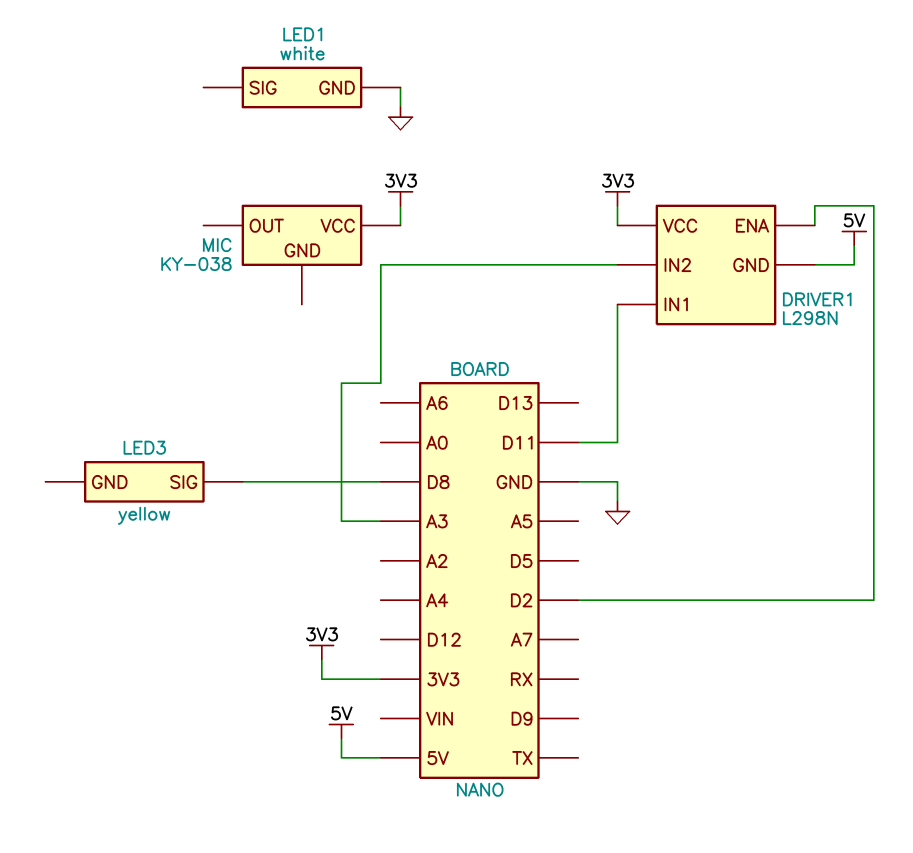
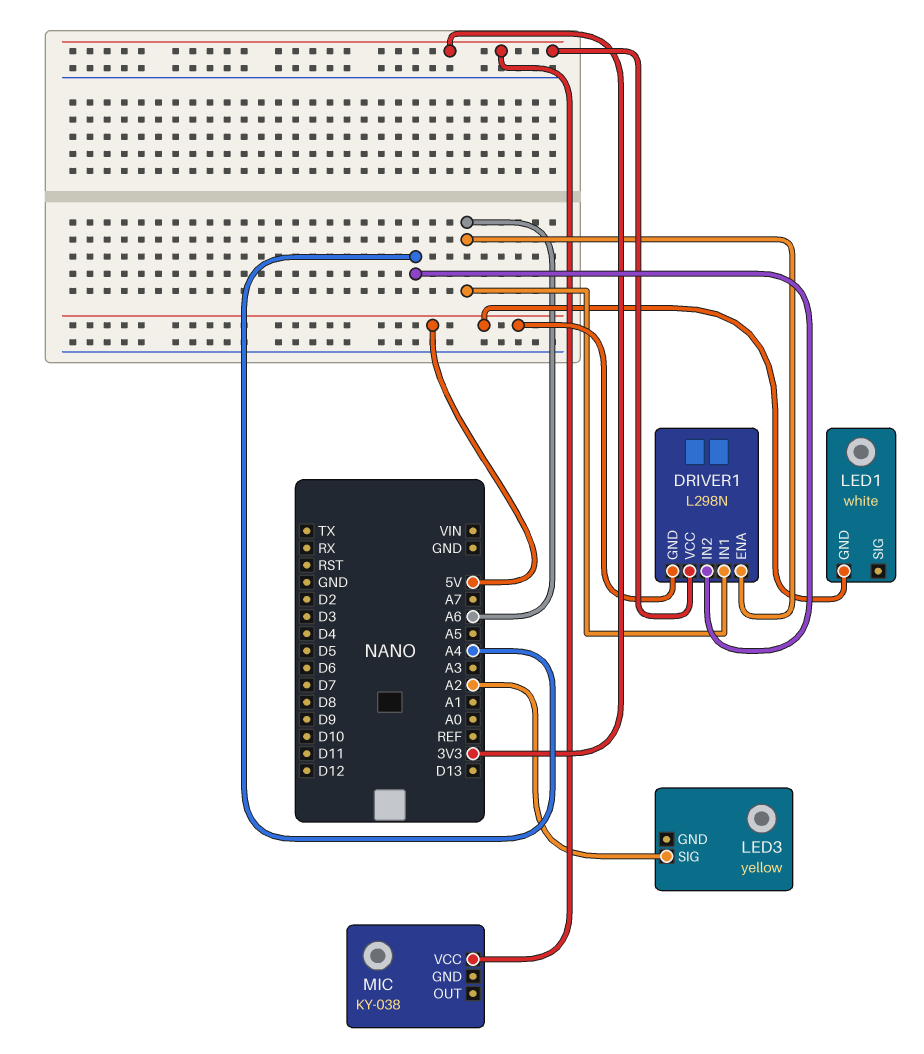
DRIVER1 pin ENA: D2 -> A6
DRIVER1 pin IN1: D11 -> A6
DRIVER1 pin IN2: A3 -> A4
LED1 pin GND: GND -> 5V
LED3 pin SIG: D8 -> A2

